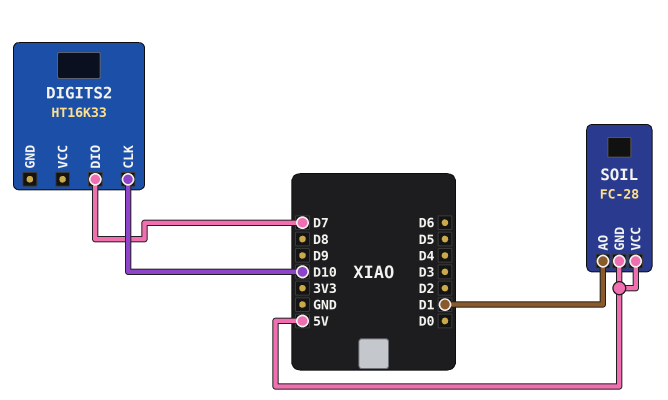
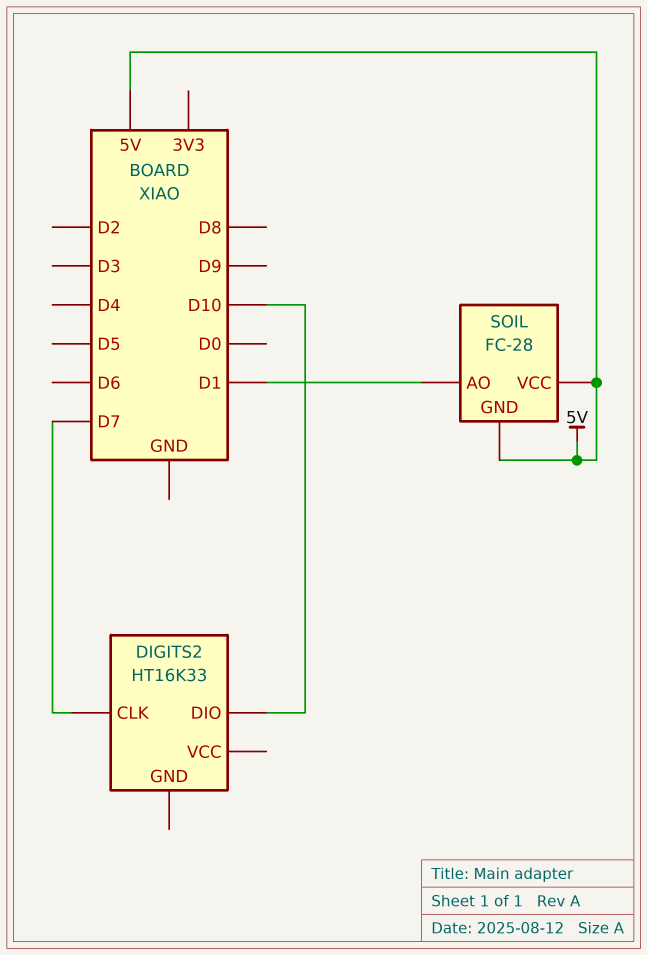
DIGITS2 pin CLK: D10 -> D7
DIGITS2 pin DIO: D7 -> D10

